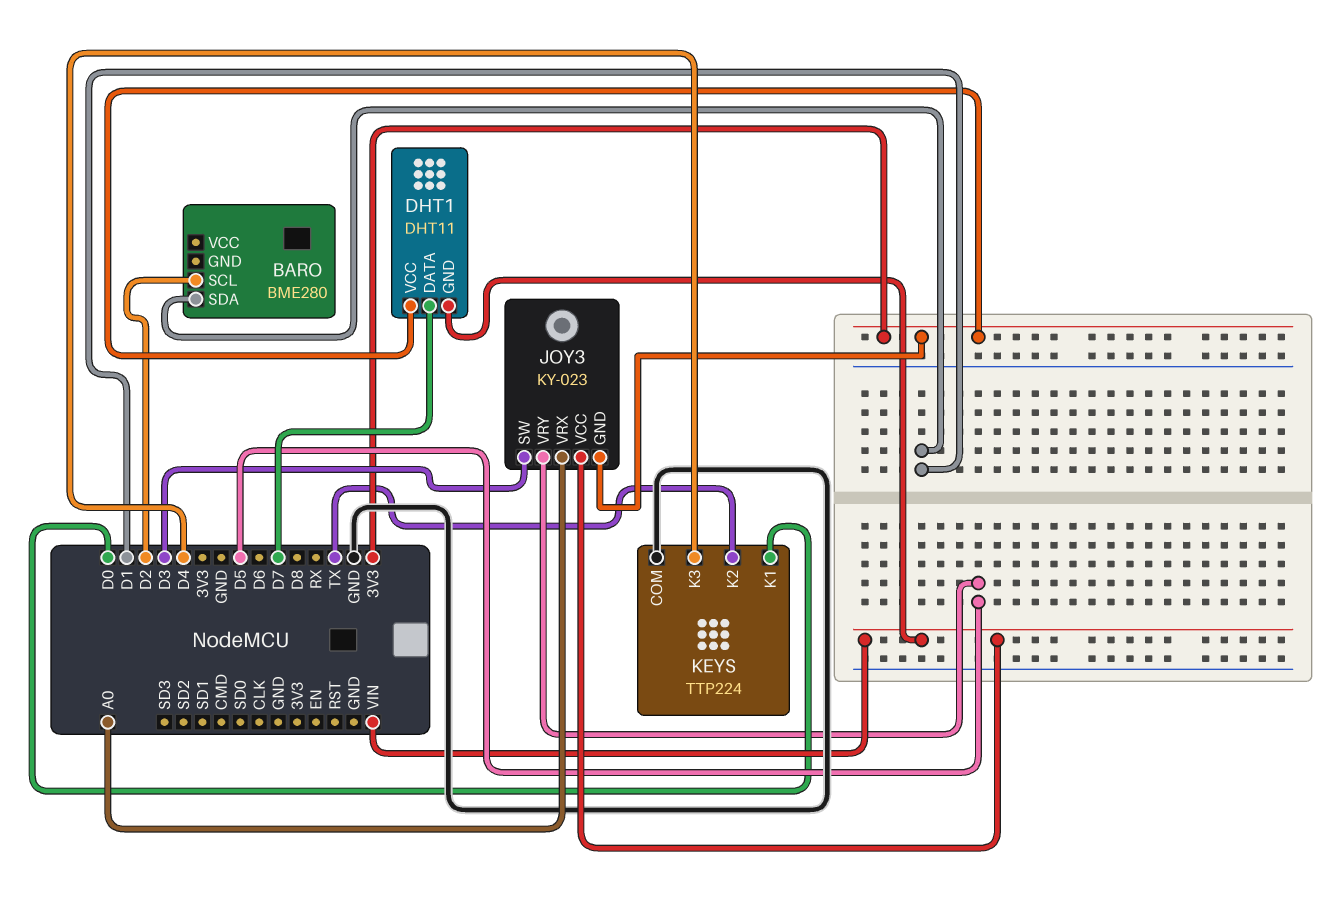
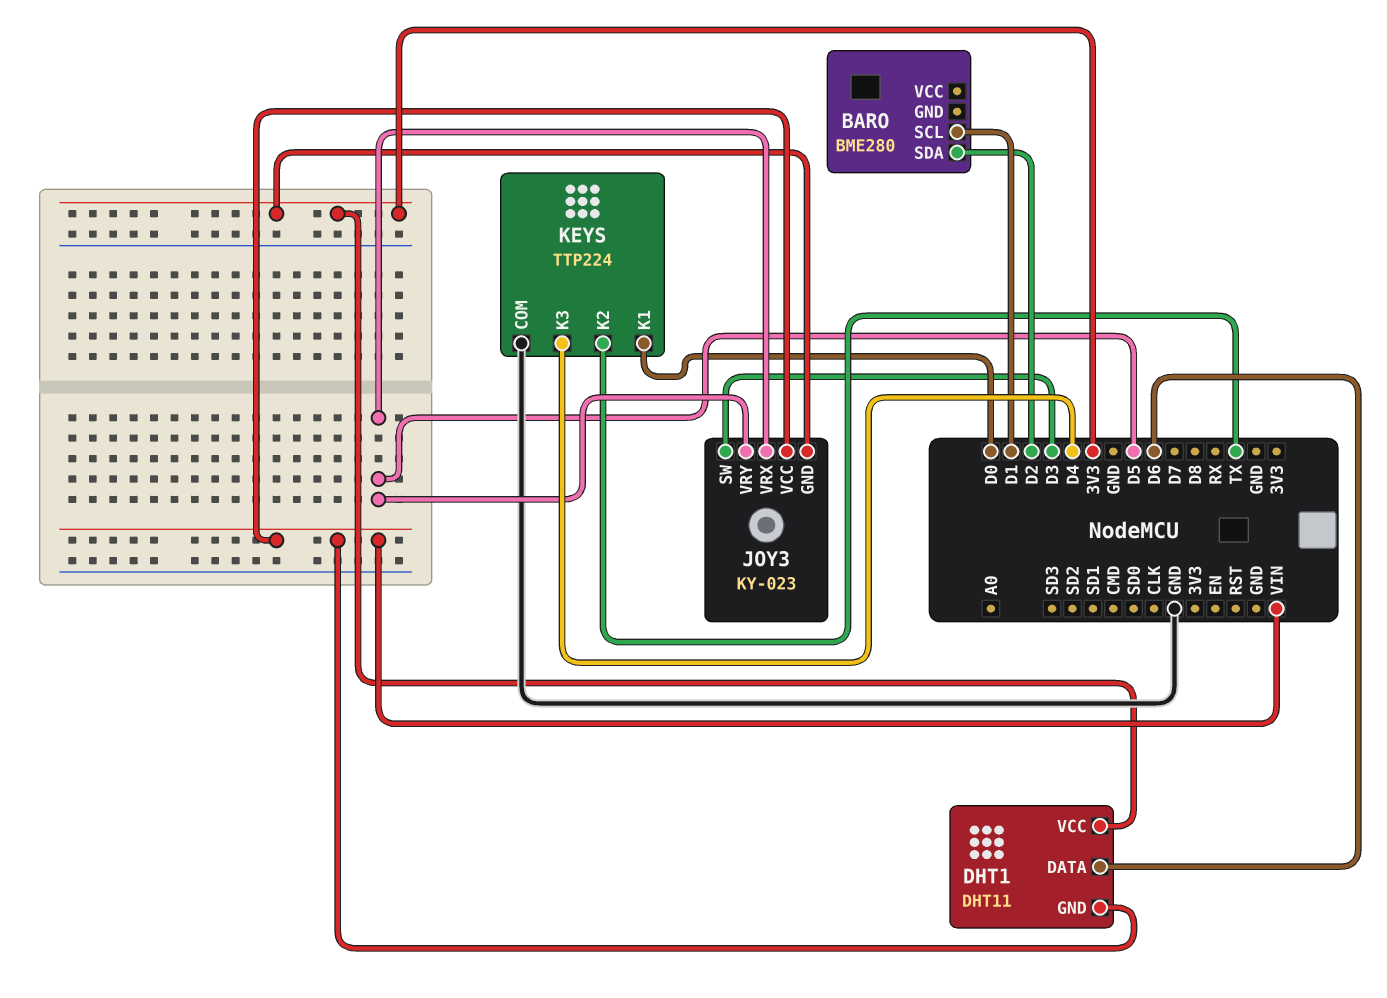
BARO pin SCL: D2 -> D1
BARO pin SDA: D1 -> D2
DHT1 pin DATA: D7 -> D6
JOY3 pin VRX: A0 -> D5

